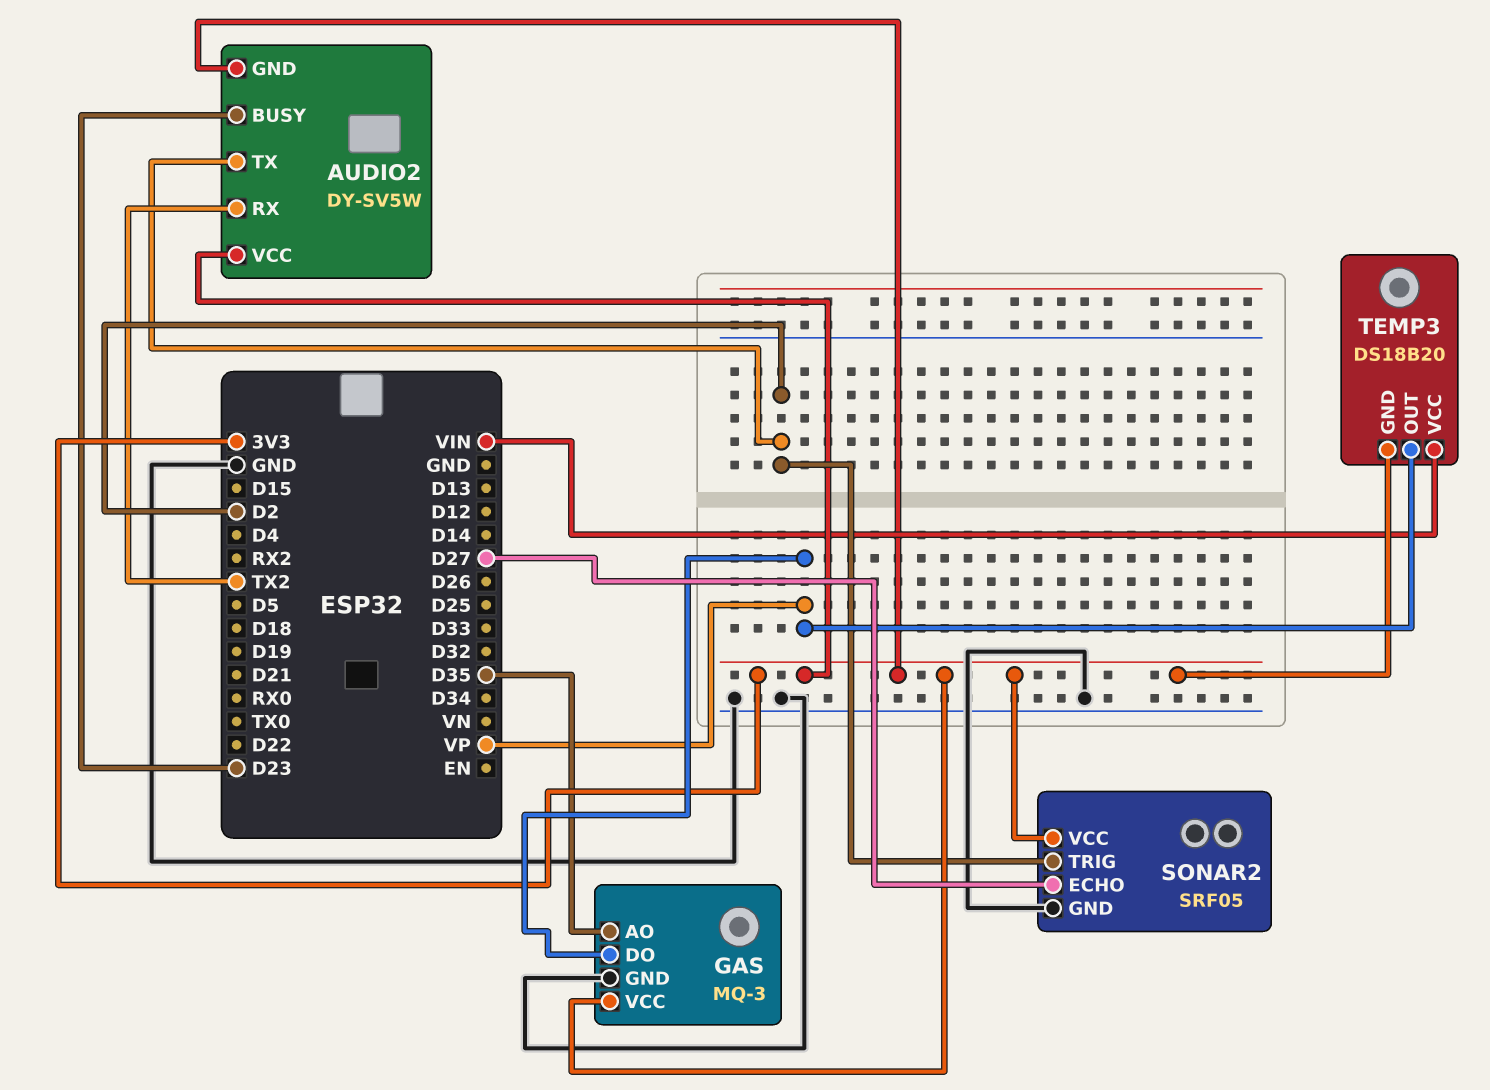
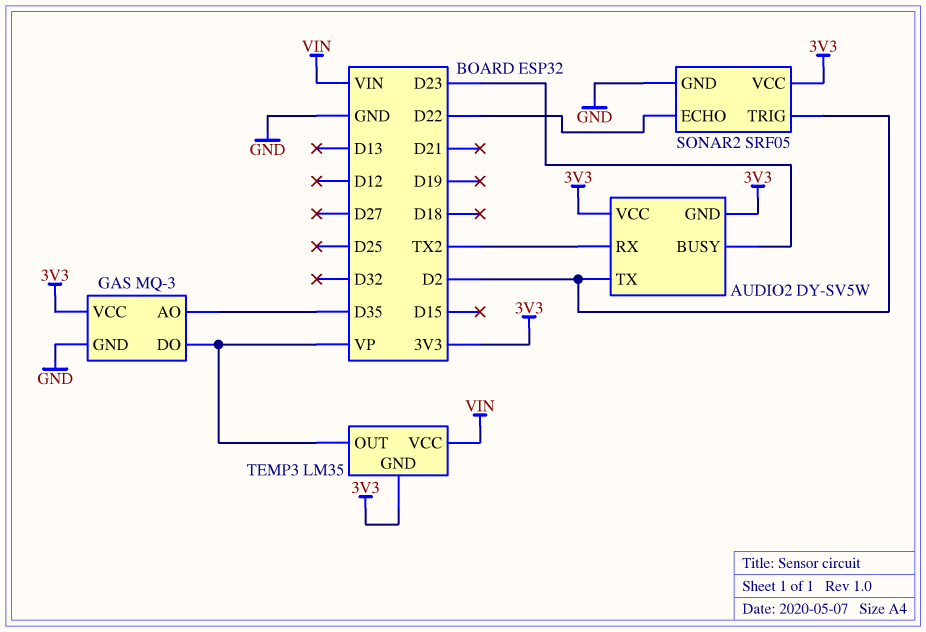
SONAR2 pin ECHO: D27 -> D22
TEMP3: DS18B20 -> LM35

